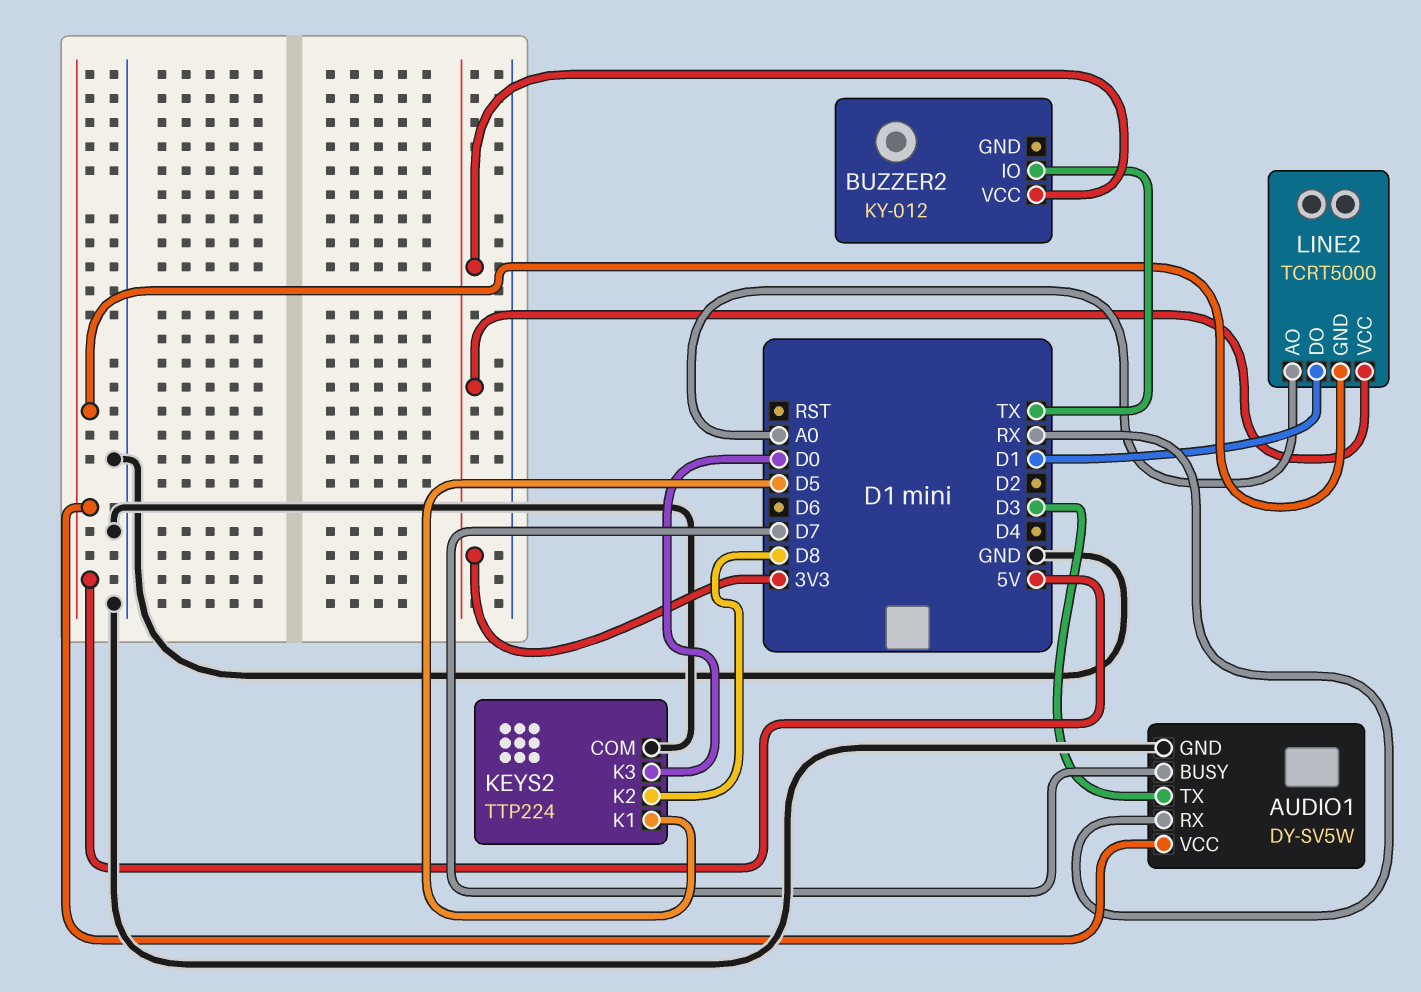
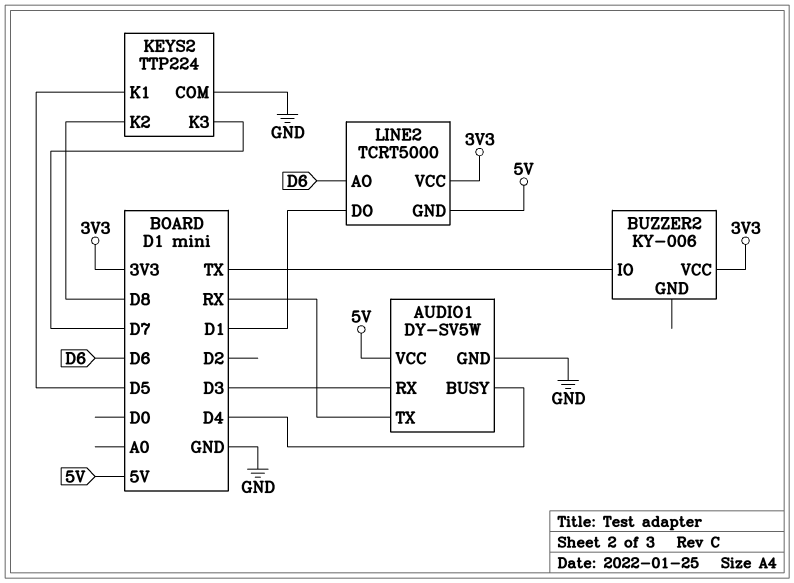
AUDIO1 pin BUSY: D7 -> D4
AUDIO1 pin RX: RX -> D3
AUDIO1 pin TX: D3 -> RX
BUZZER2: KY-012 -> KY-006
KEYS2 pin K3: D0 -> D7
LINE2 pin AO: A0 -> D6

